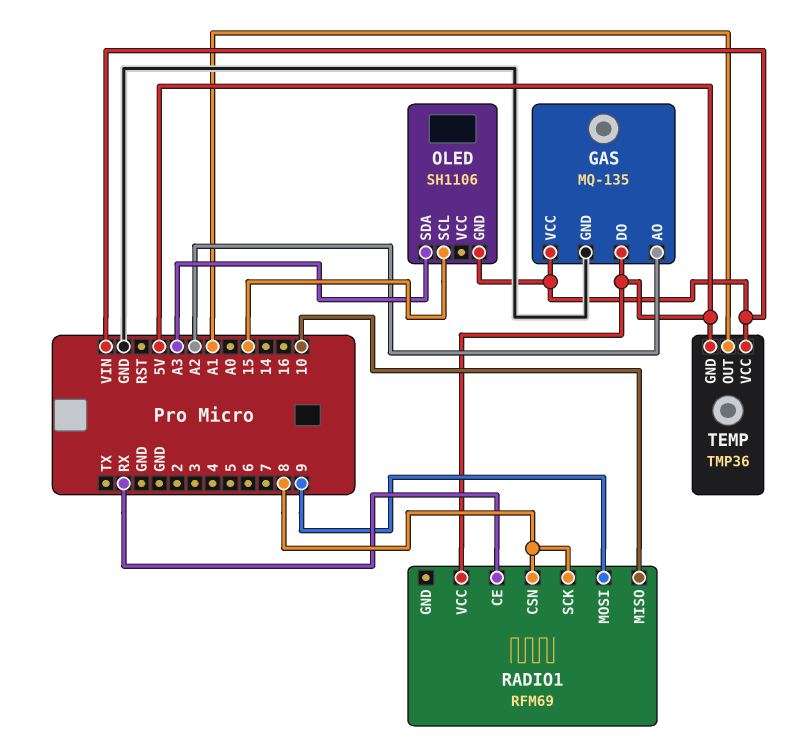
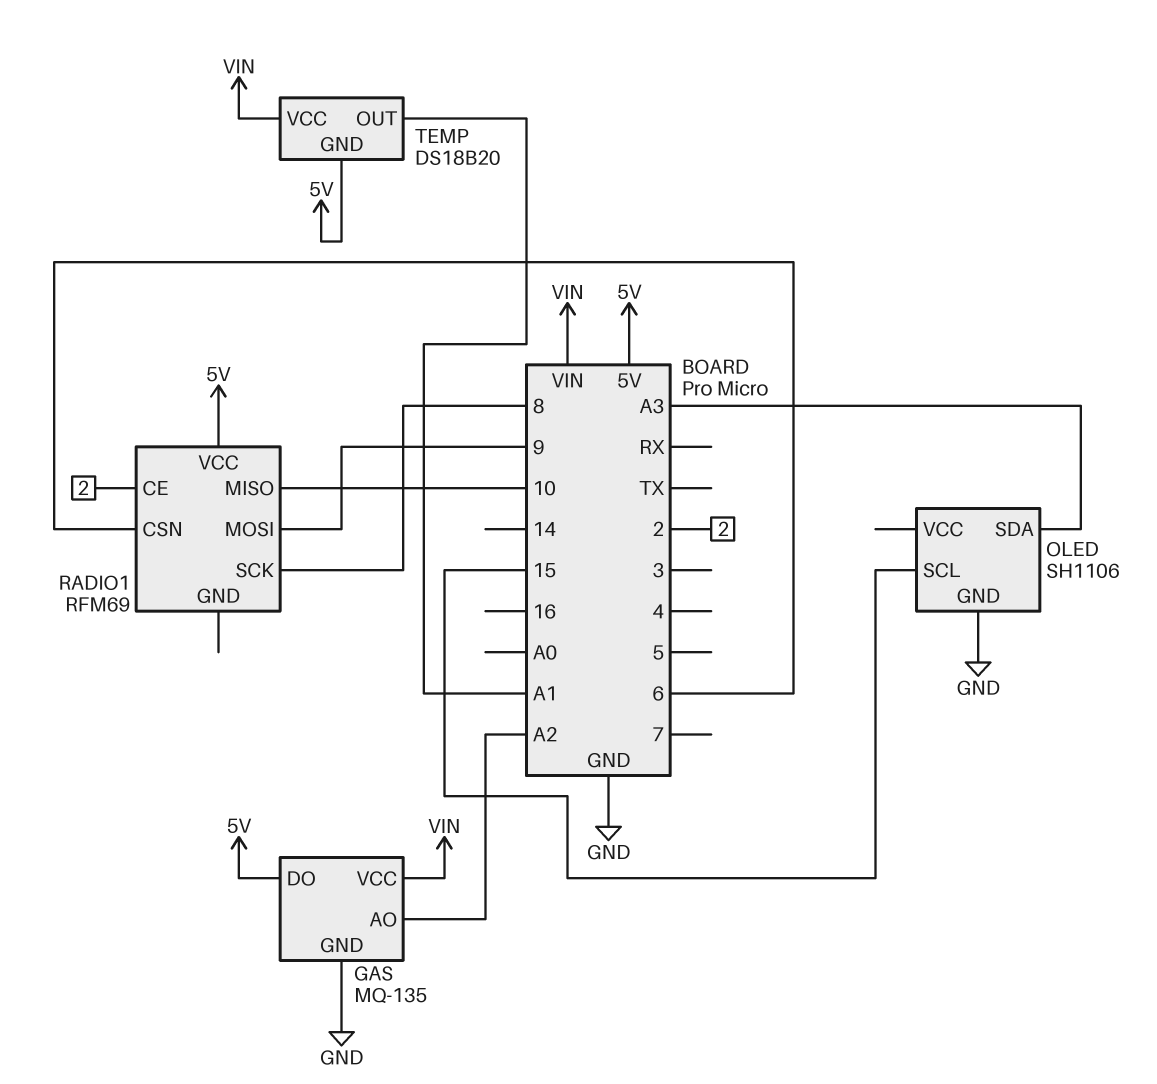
OLED pin GND: VIN -> GND
RADIO1 pin CE: RX -> 2
RADIO1 pin CSN: 8 -> 6
TEMP: TMP36 -> DS18B20

